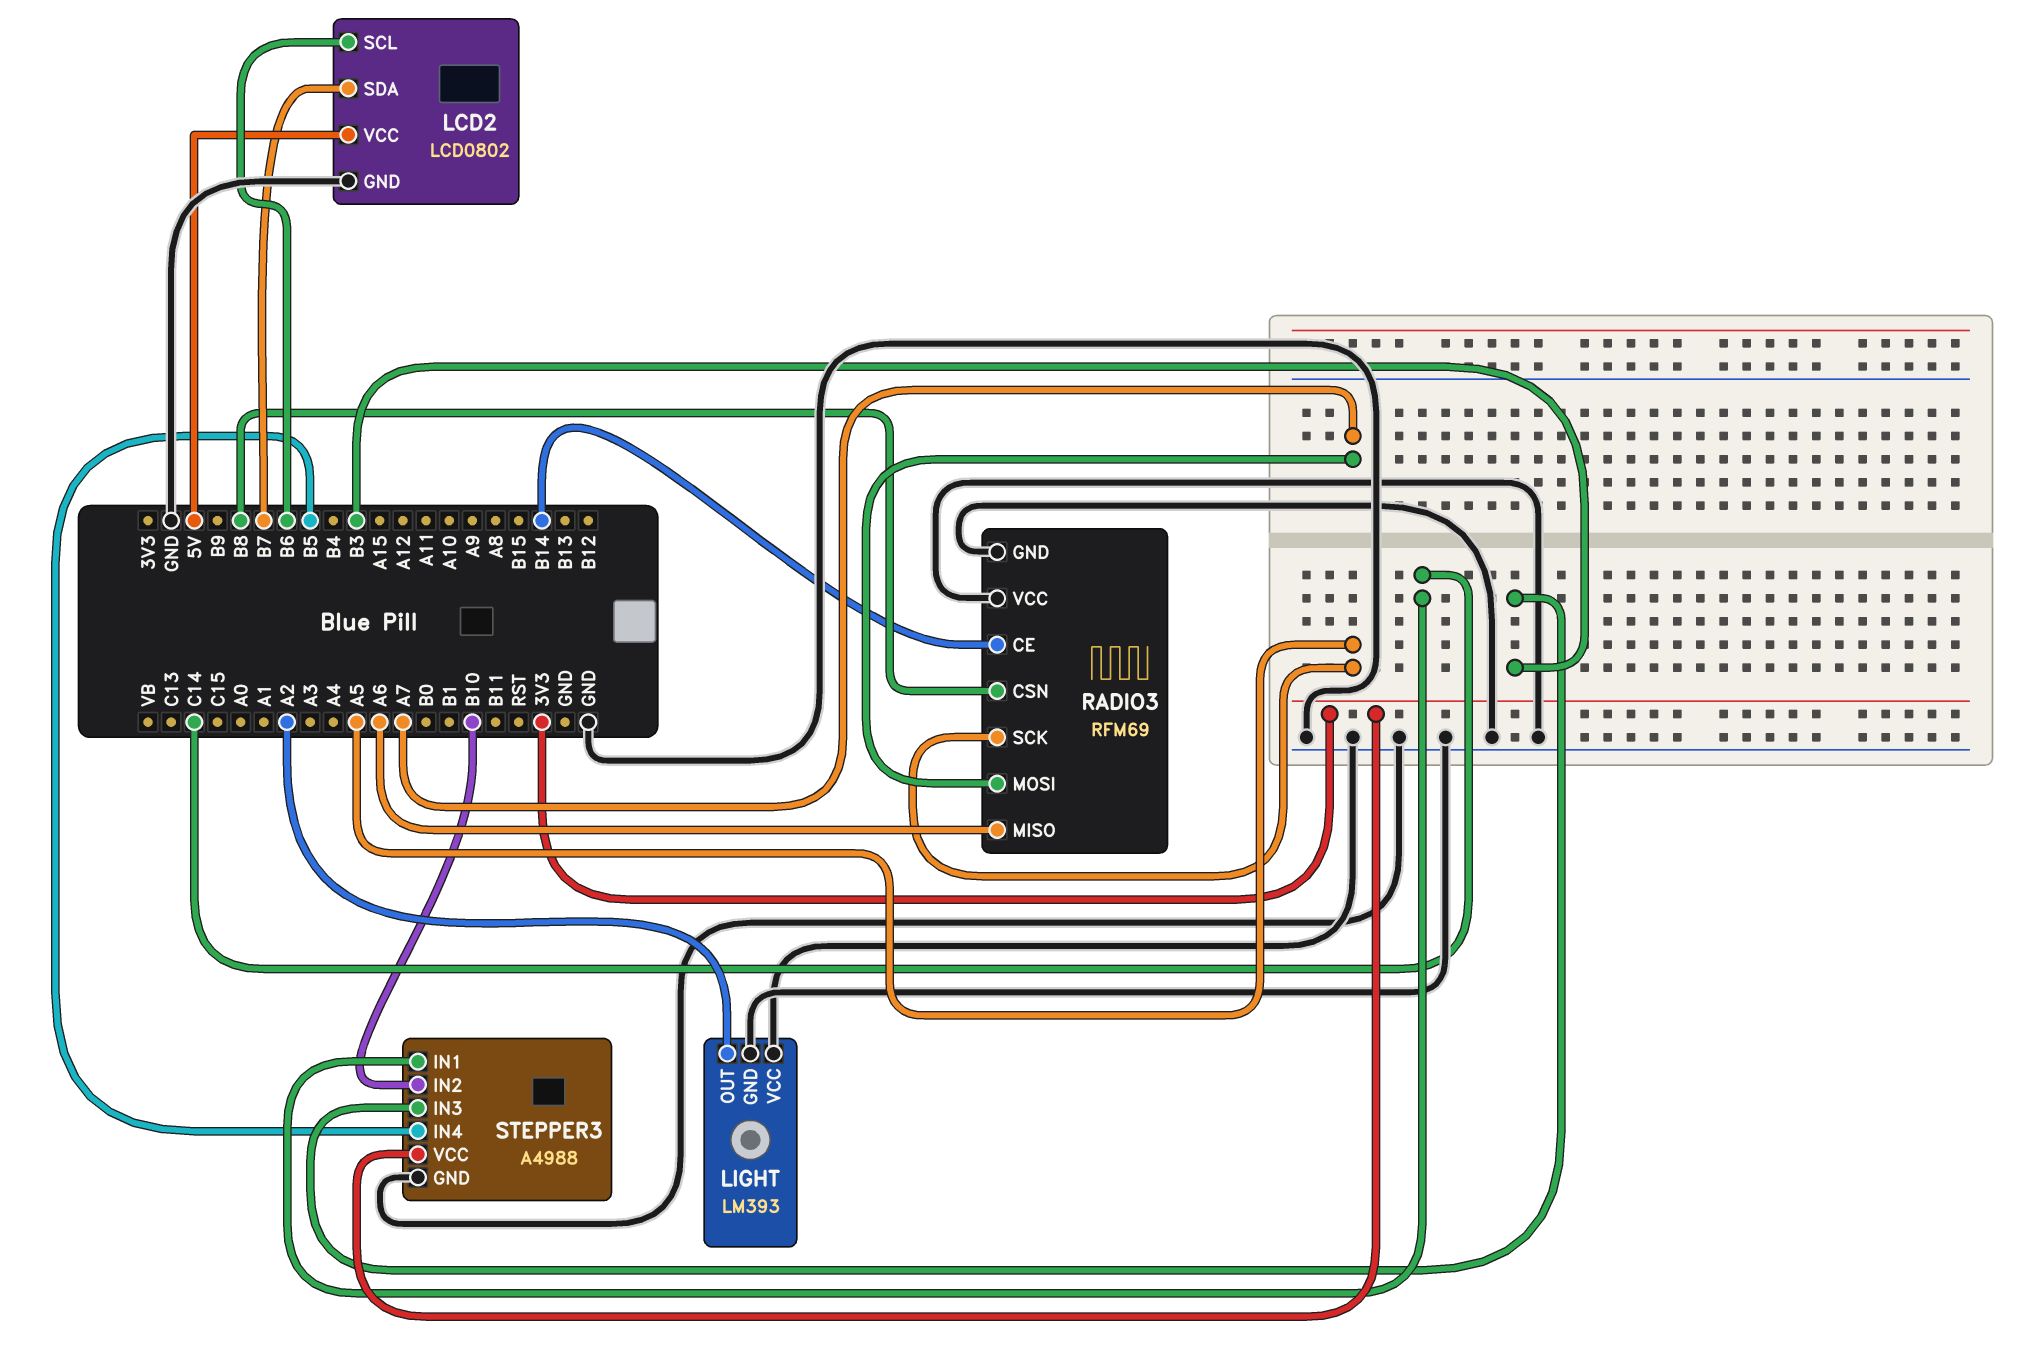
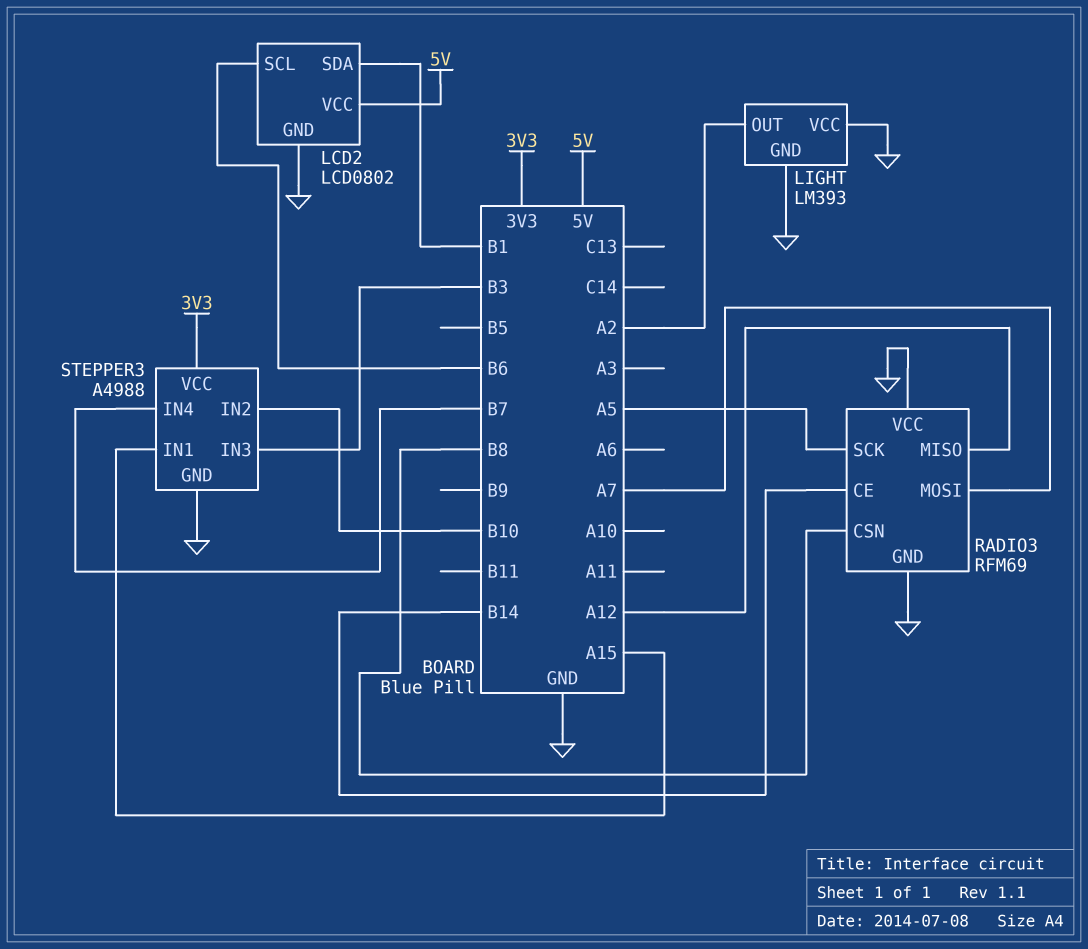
LCD2 pin SDA: B7 -> B1
RADIO3 pin MISO: A6 -> A12
STEPPER3 pin IN1: C14 -> A15
STEPPER3 pin IN4: B5 -> B7

